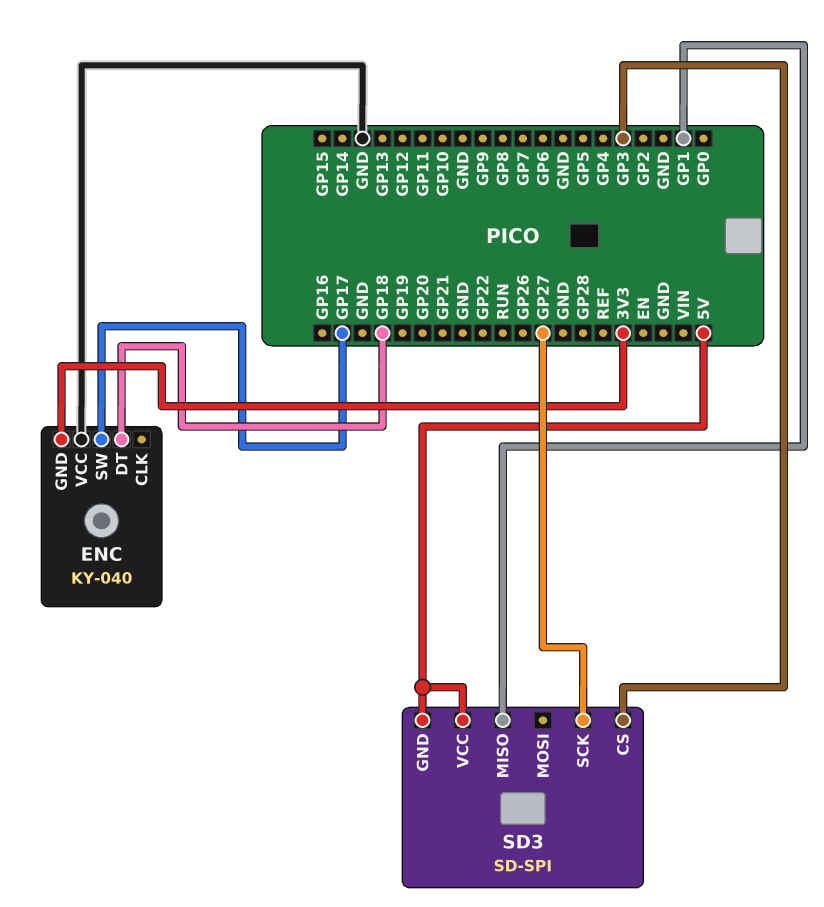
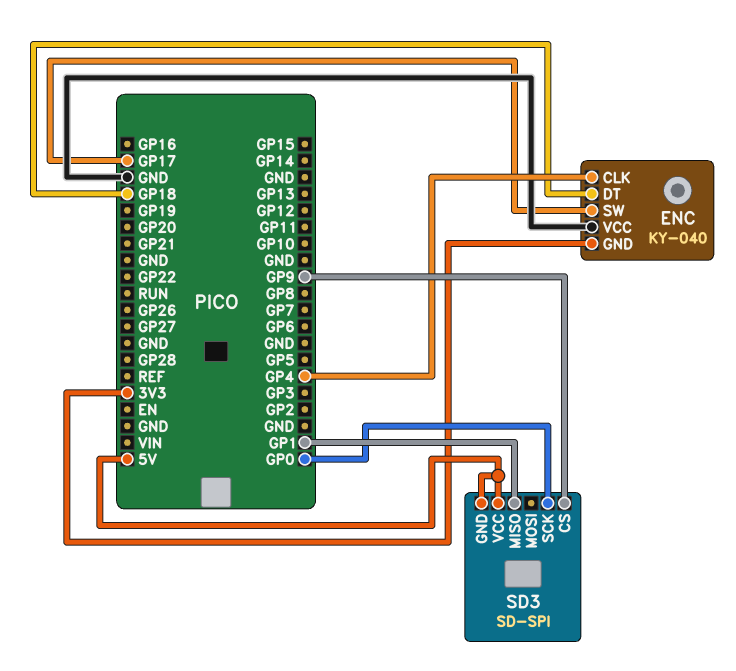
ENC pin CLK: none -> GP4
SD3 pin CS: GP3 -> GP9
SD3 pin SCK: GP27 -> GP0

